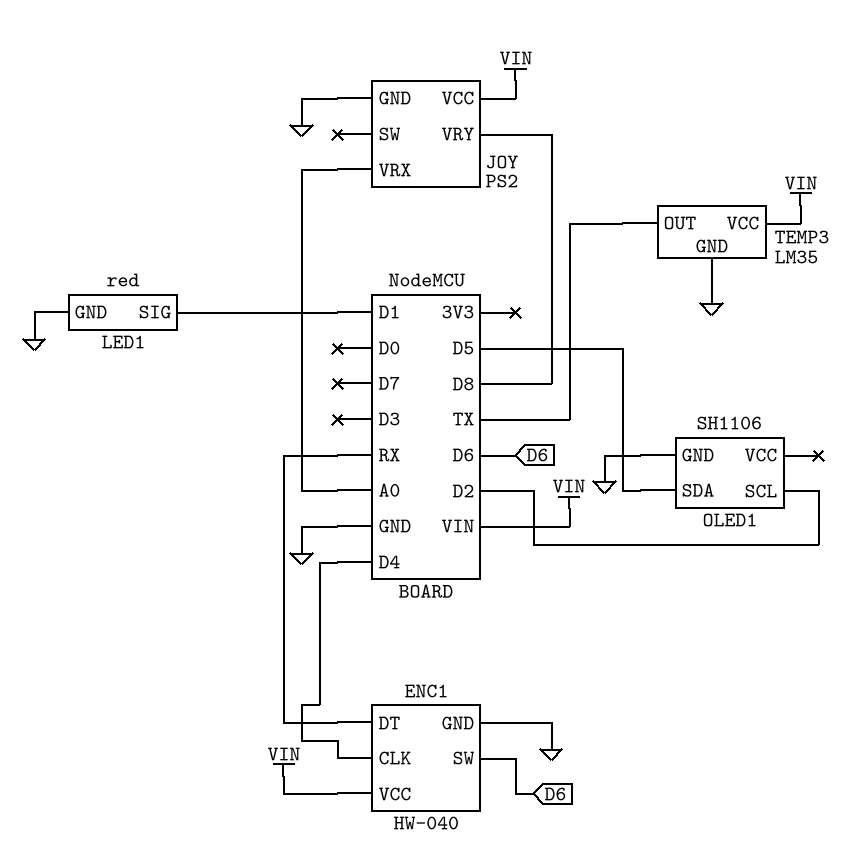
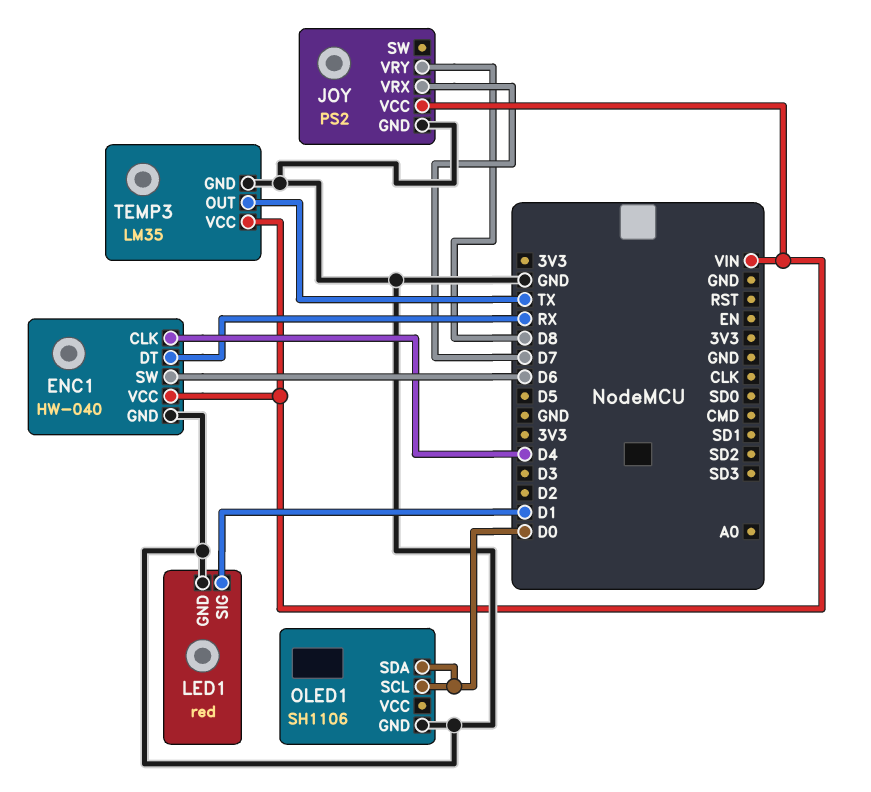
JOY pin VRX: A0 -> D7
OLED1 pin SCL: D2 -> D0
OLED1 pin SDA: D5 -> D0

